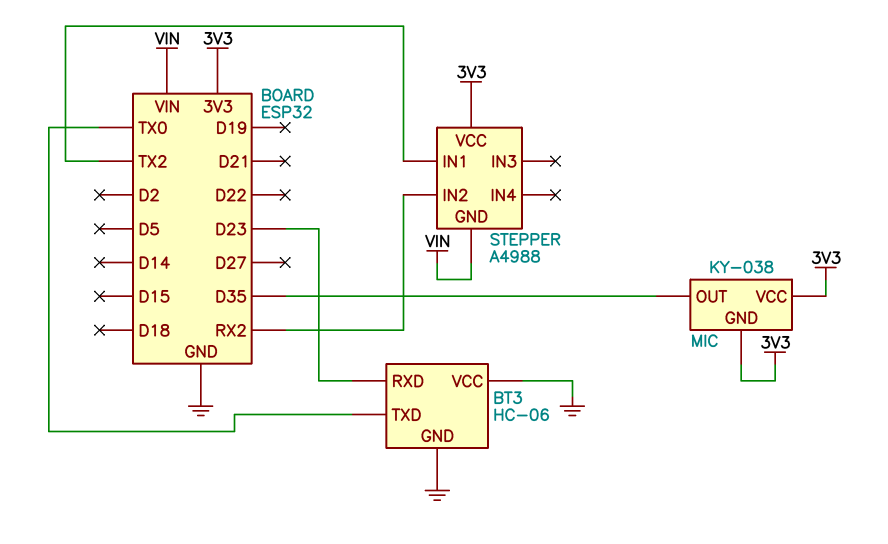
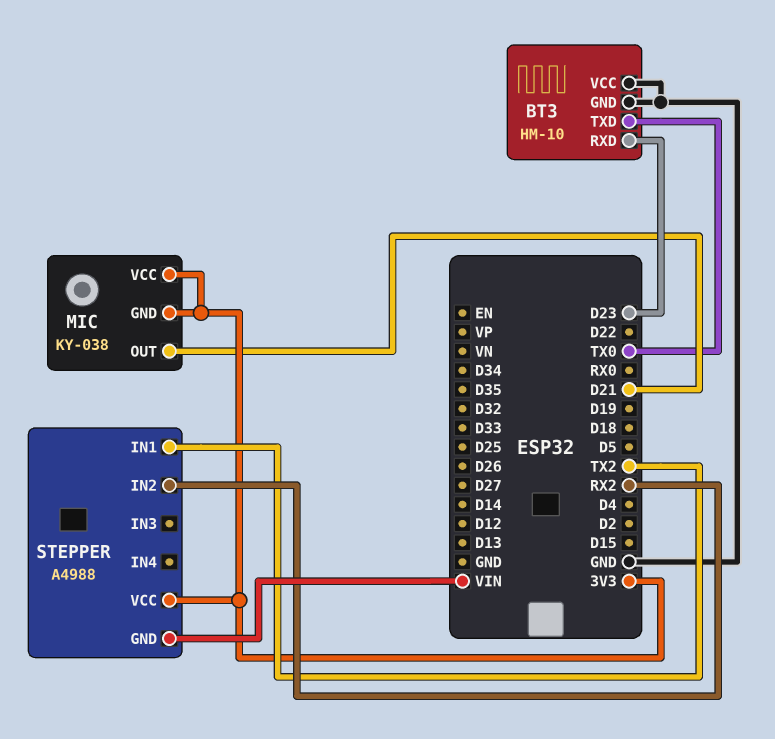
BT3: HC-06 -> HM-10
MIC pin OUT: D35 -> D21

